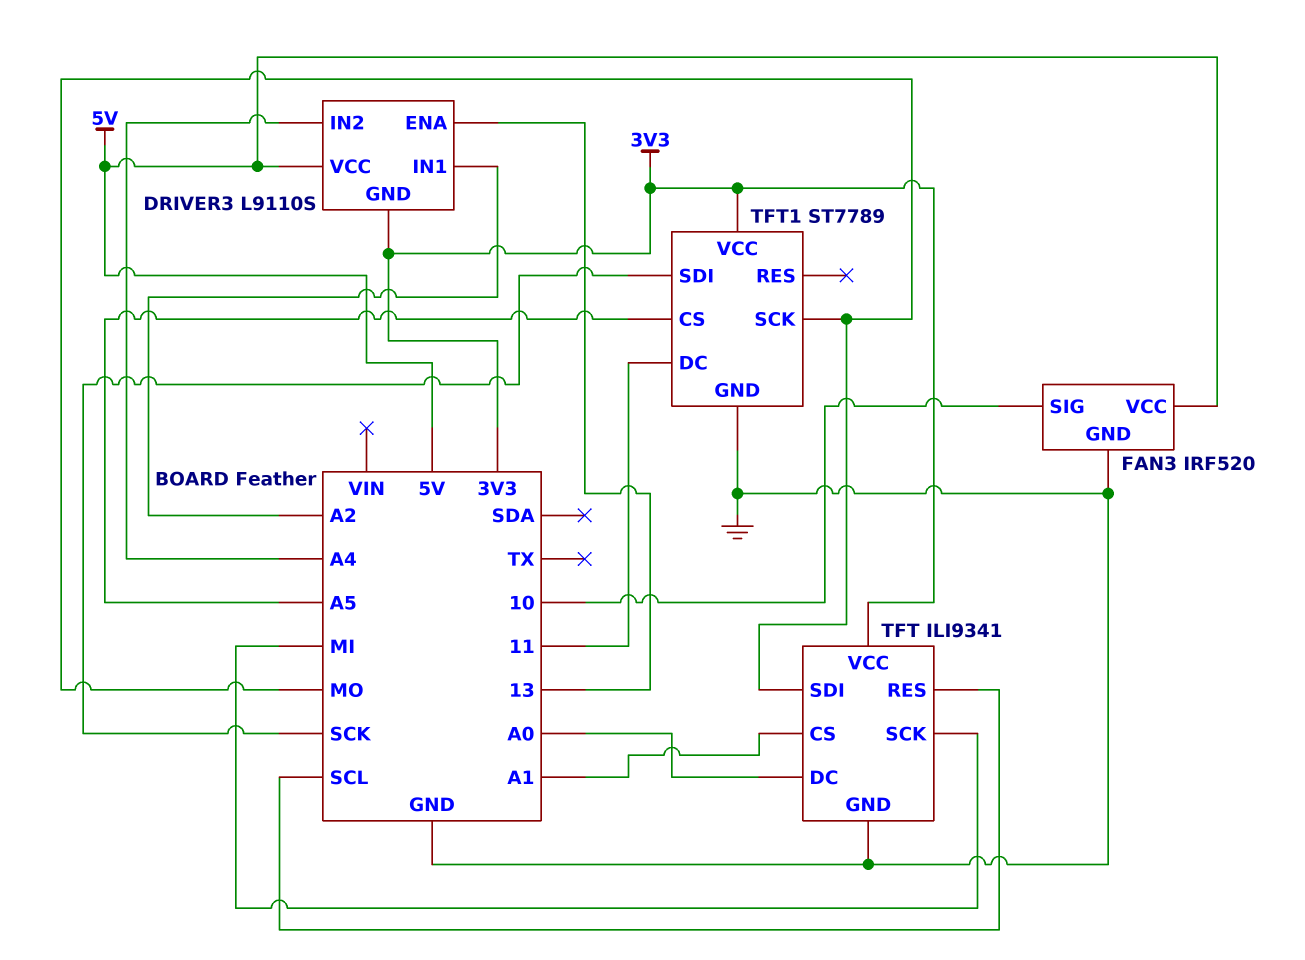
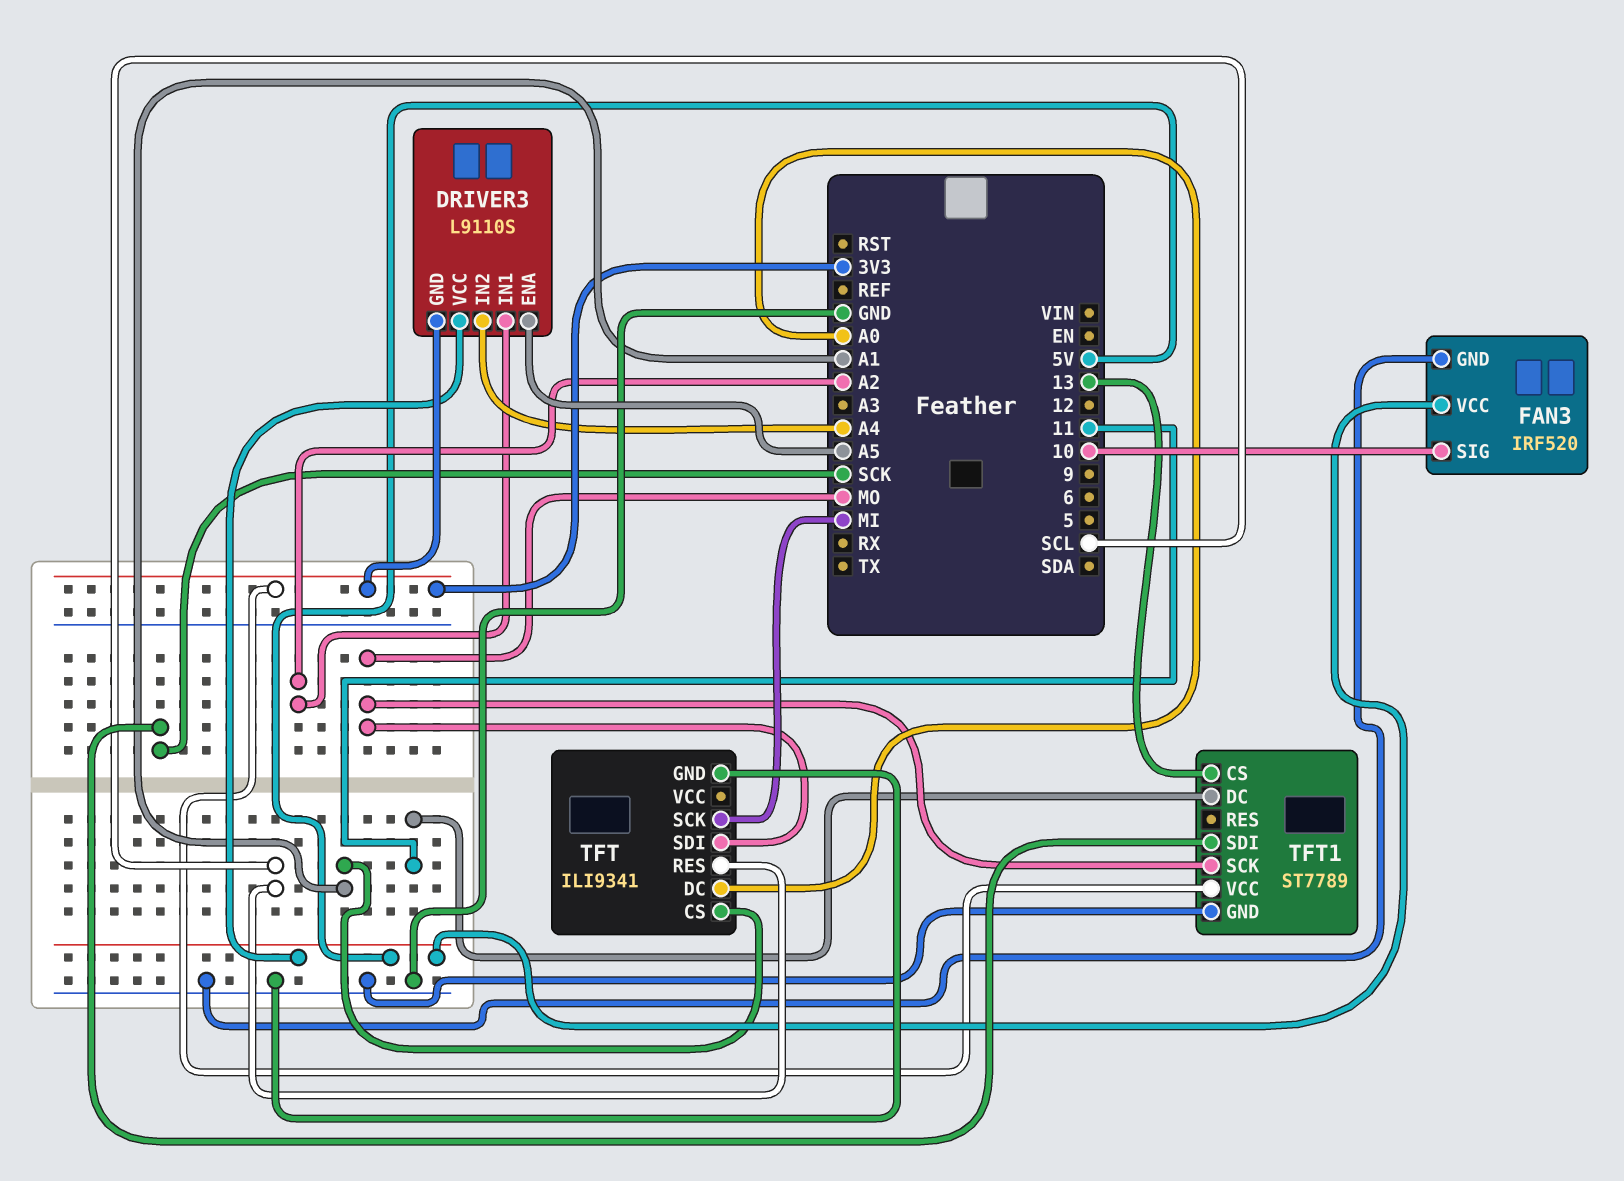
DRIVER3 pin ENA: 13 -> A5
TFT pin VCC: 3V3 -> none
TFT1 pin CS: A5 -> 13

